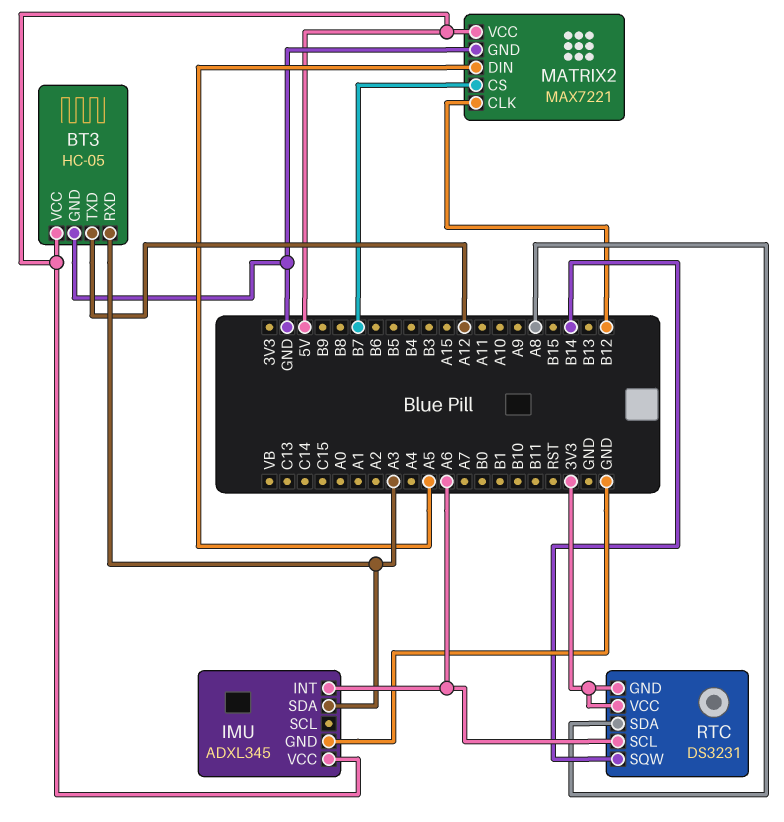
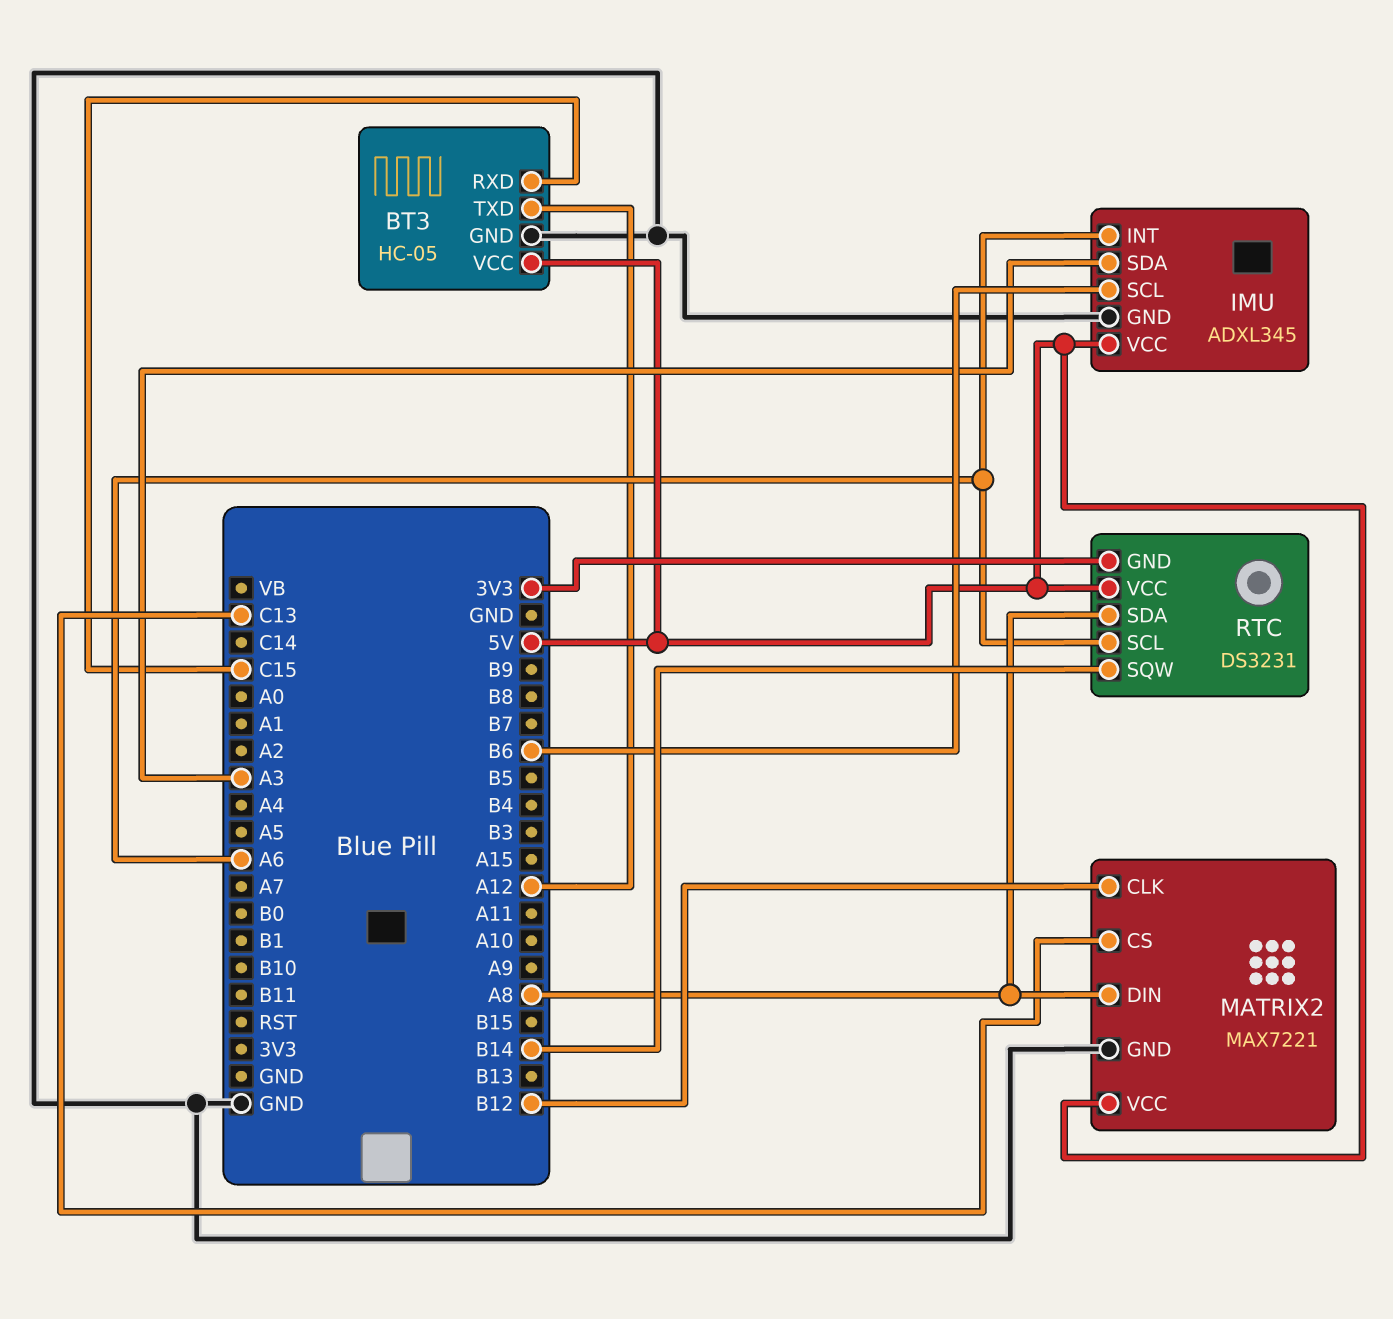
BT3 pin RXD: A3 -> C15
IMU pin SCL: none -> B6
MATRIX2 pin CS: B7 -> C13
MATRIX2 pin DIN: A5 -> A8
RTC pin VCC: 3V3 -> 5V

